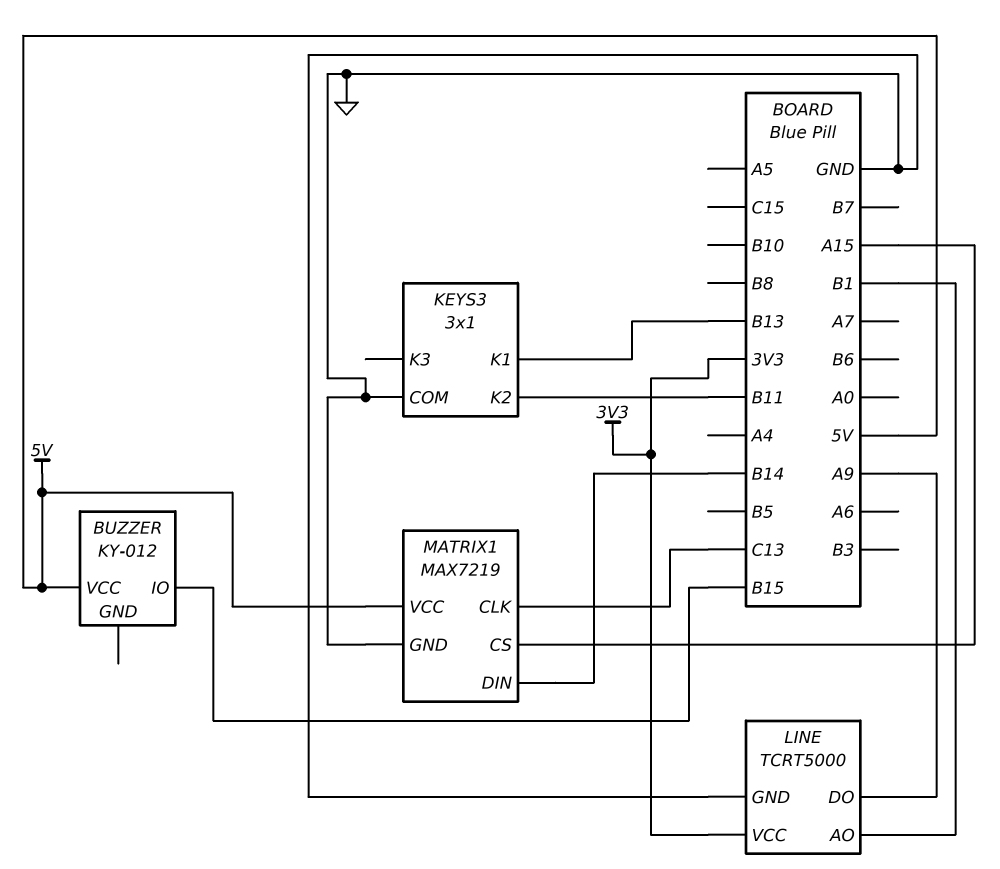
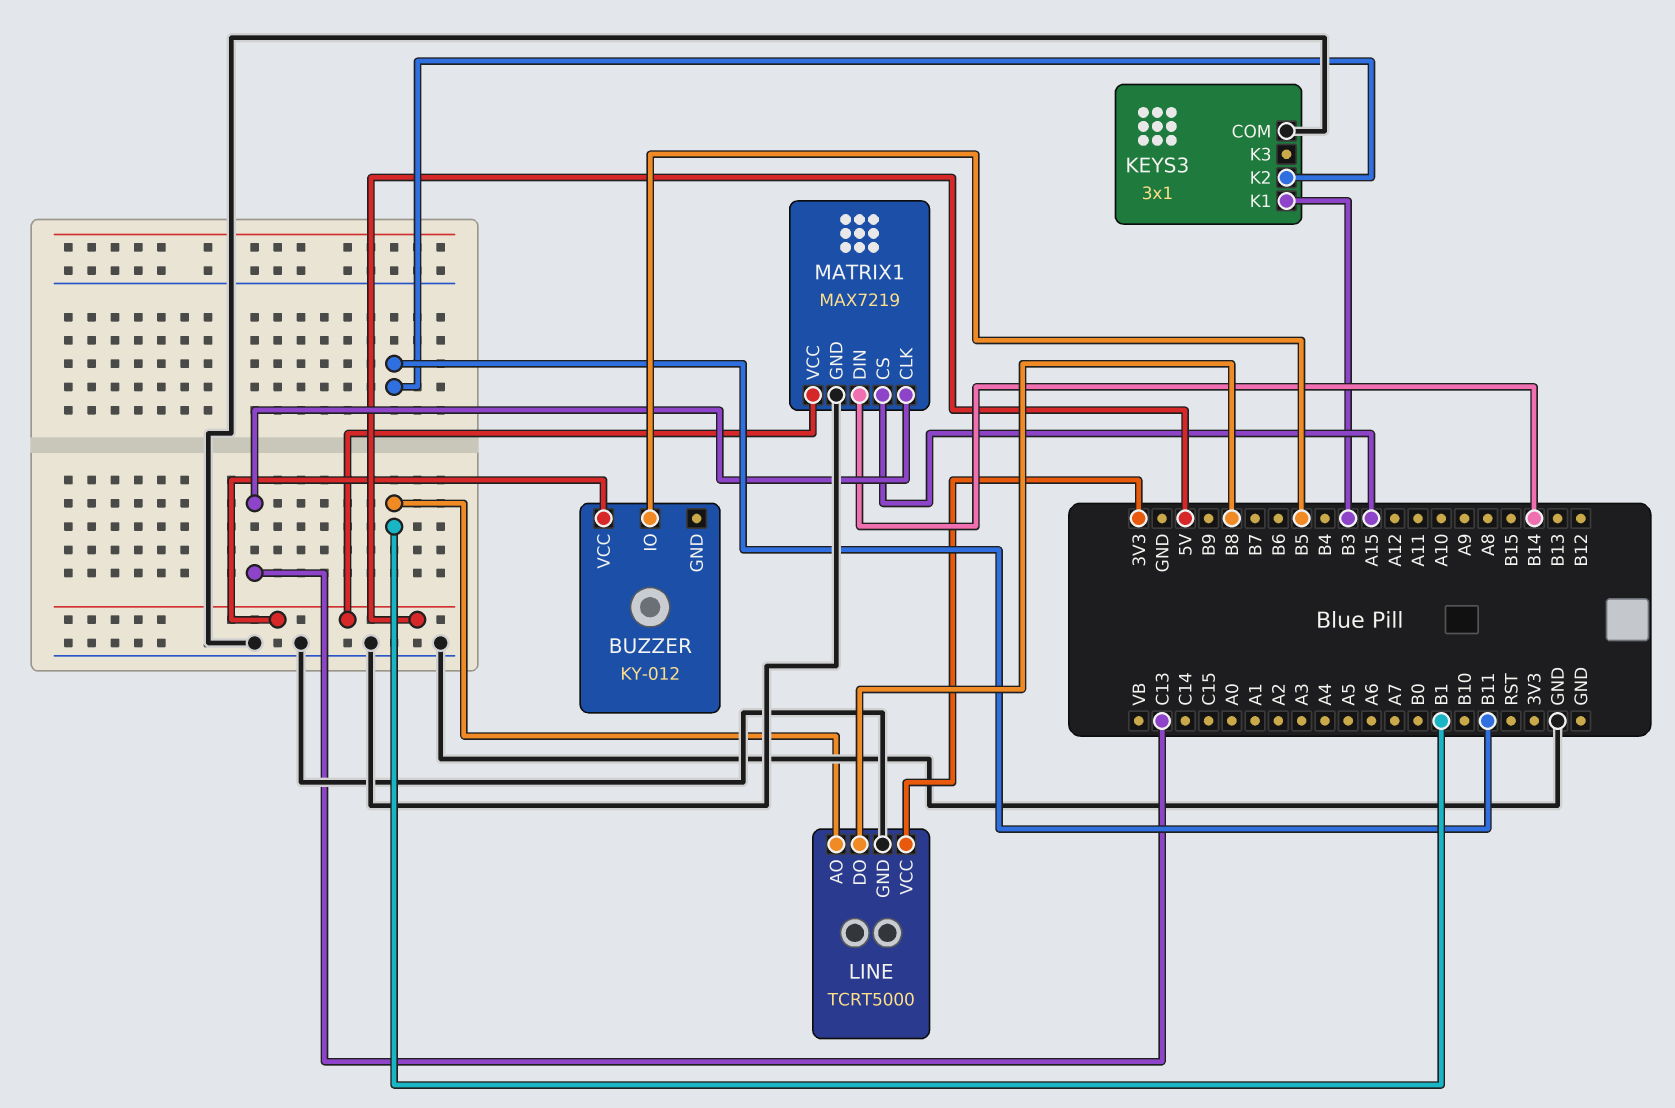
BUZZER pin IO: B15 -> B5
KEYS3 pin K1: B13 -> B3
LINE pin DO: A9 -> B8

